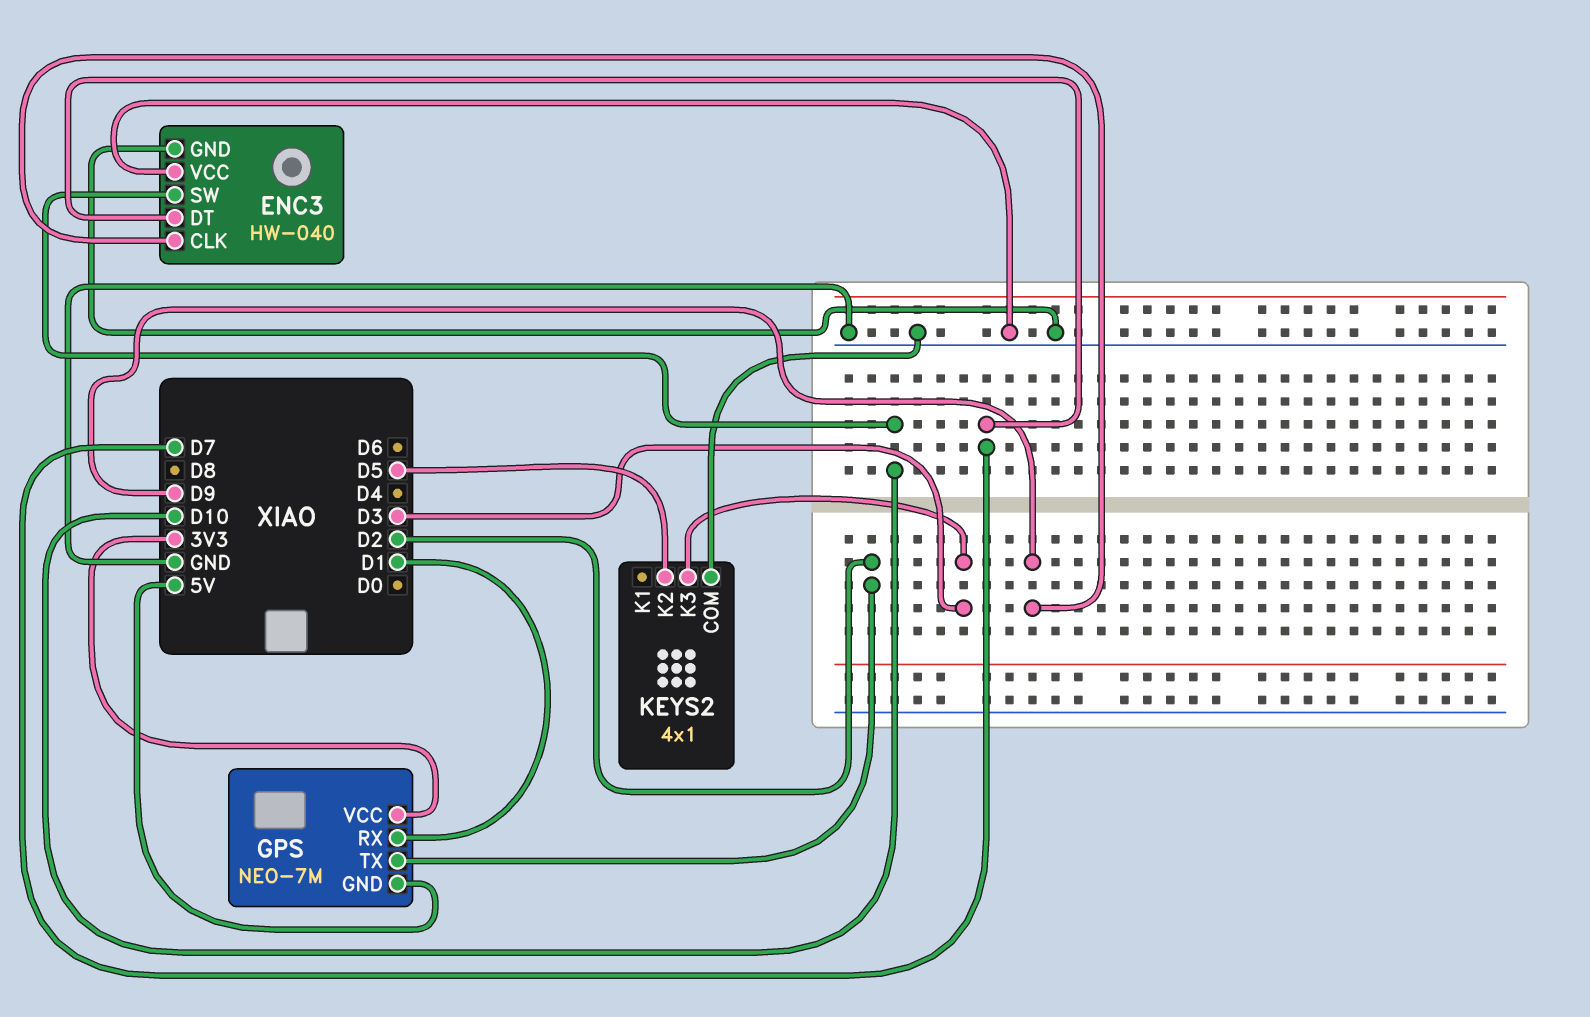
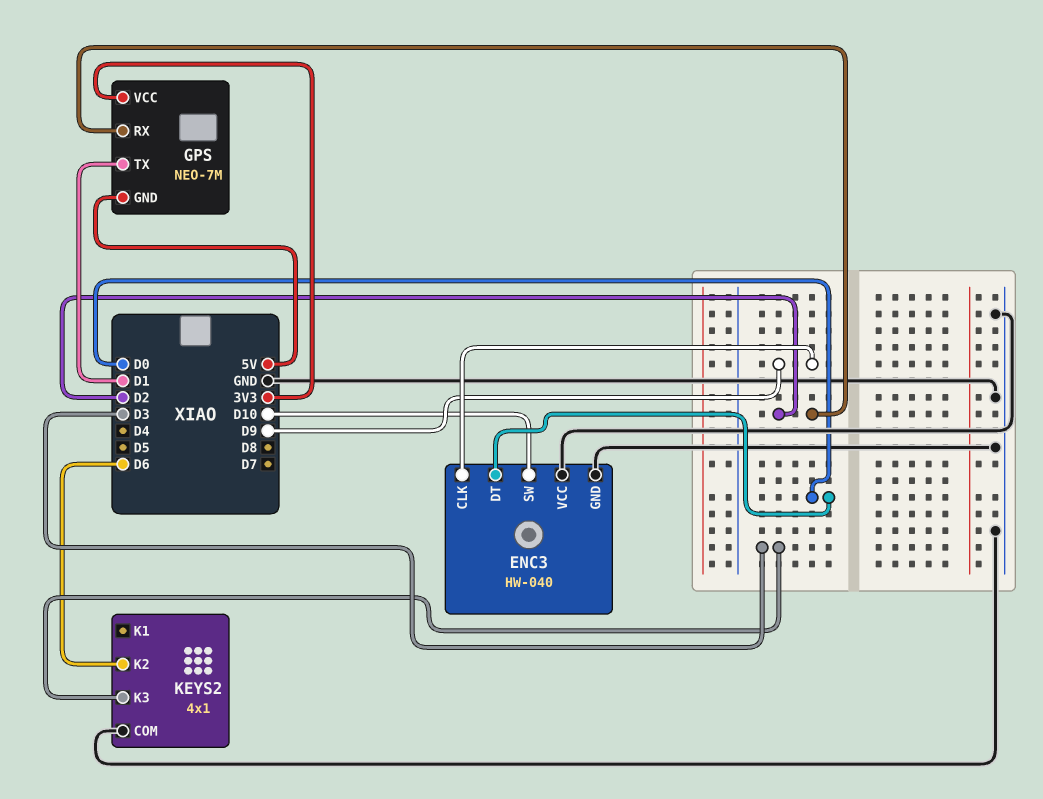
ENC3 pin DT: D7 -> D0
GPS pin RX: D1 -> D2
GPS pin TX: D2 -> D1
KEYS2 pin K2: D5 -> D6

